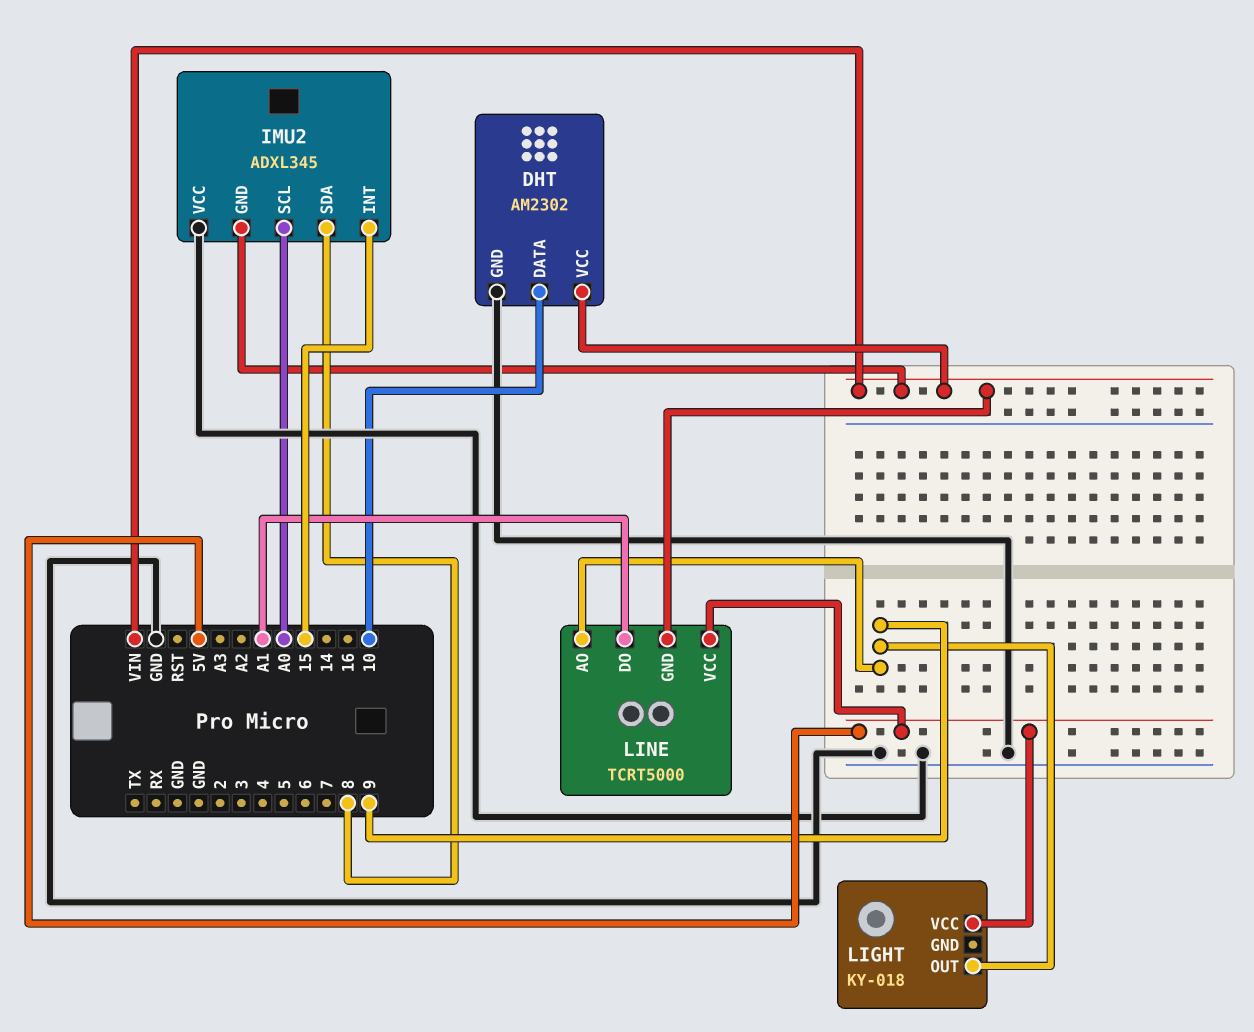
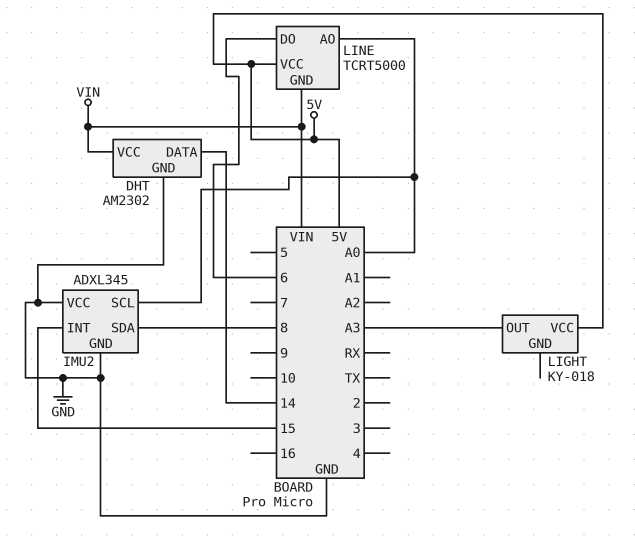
DHT pin DATA: 10 -> 14
IMU2 pin GND: VIN -> GND
LIGHT pin OUT: 9 -> A3
LINE pin AO: 9 -> A0
LINE pin DO: A1 -> 6

